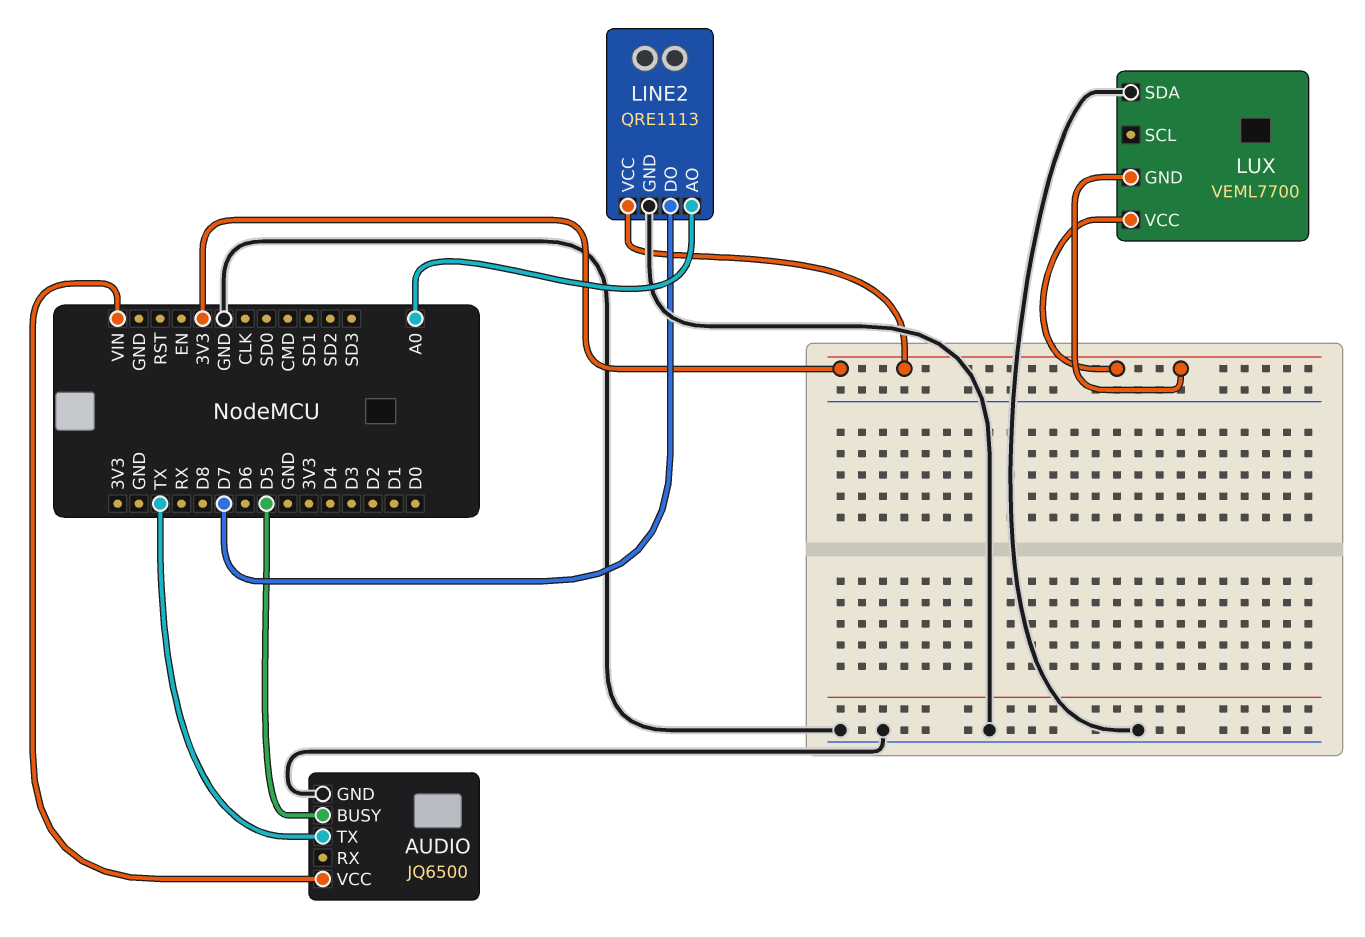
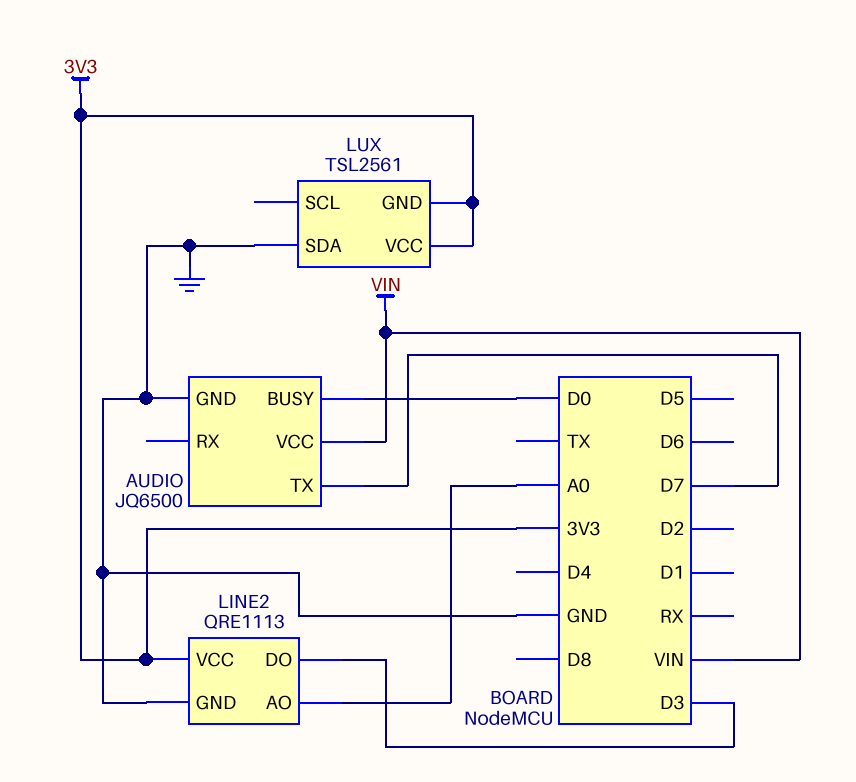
AUDIO pin BUSY: D5 -> D0
AUDIO pin TX: TX -> D7
LINE2 pin DO: D7 -> D3
LUX: VEML7700 -> TSL2561

